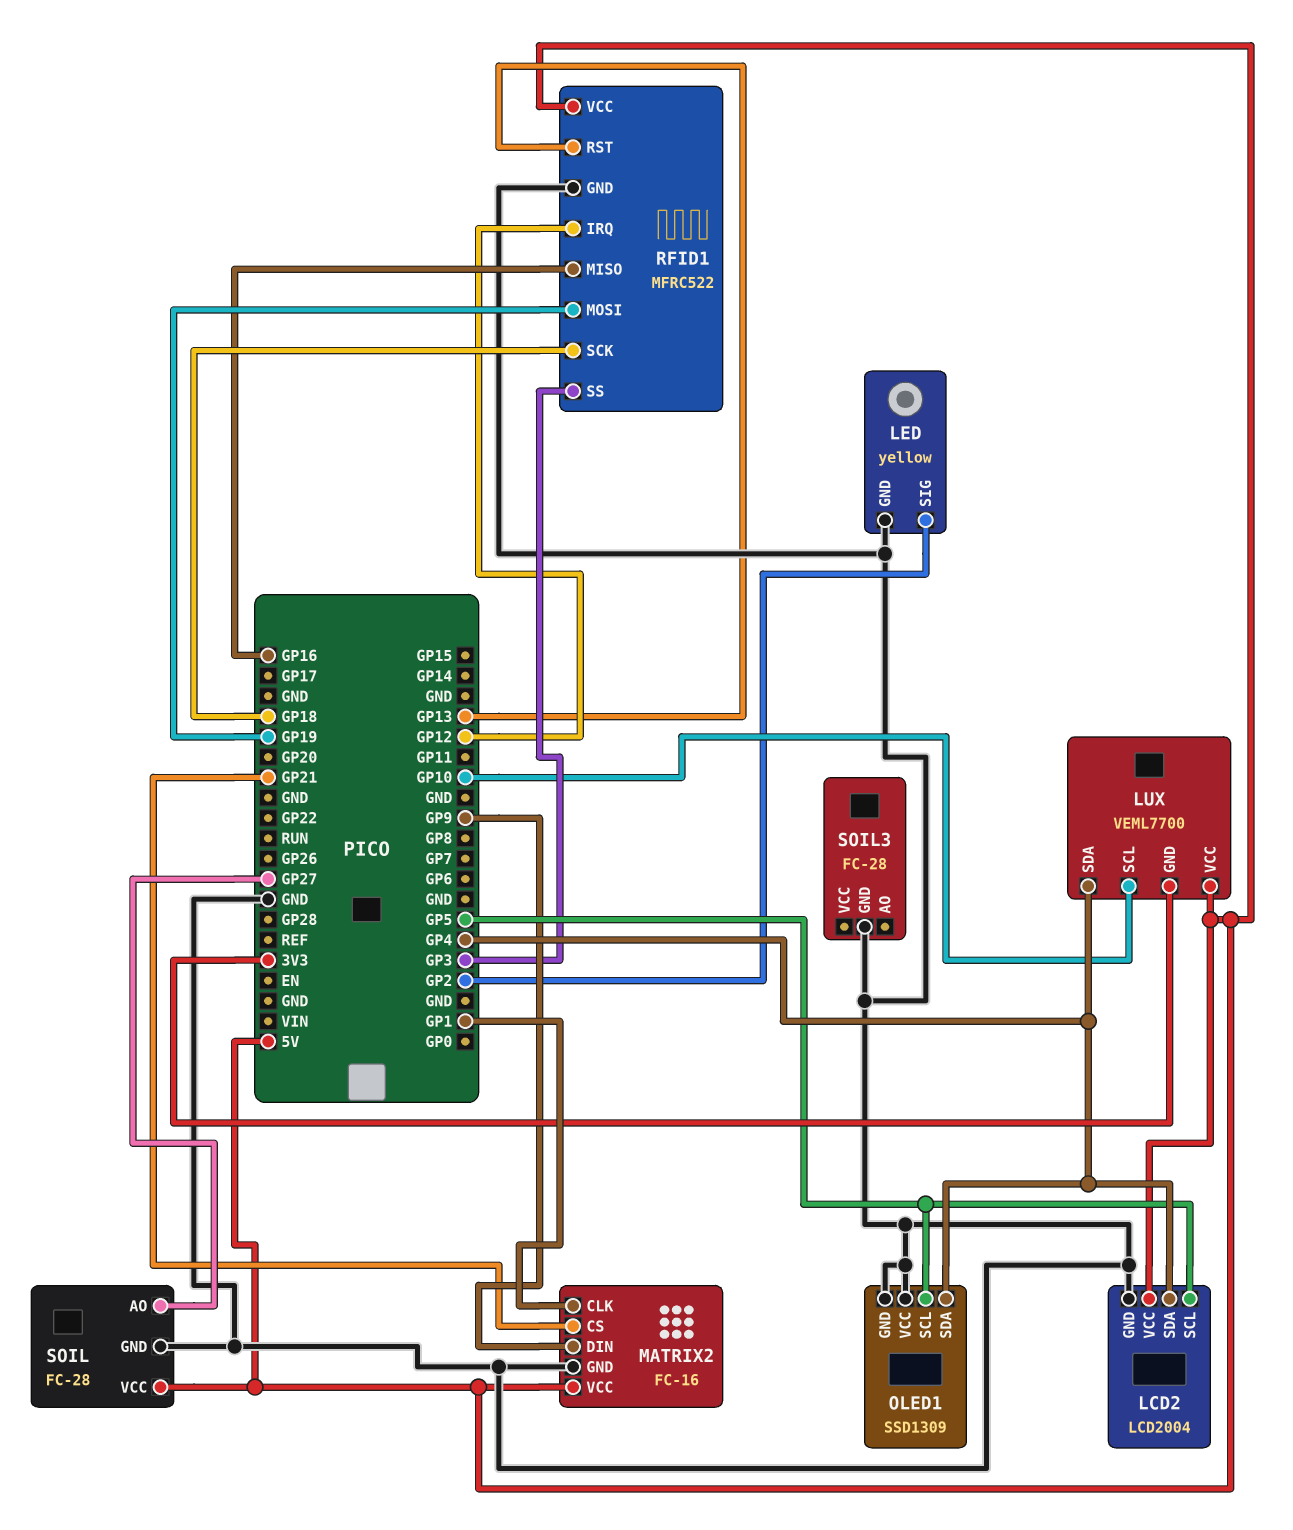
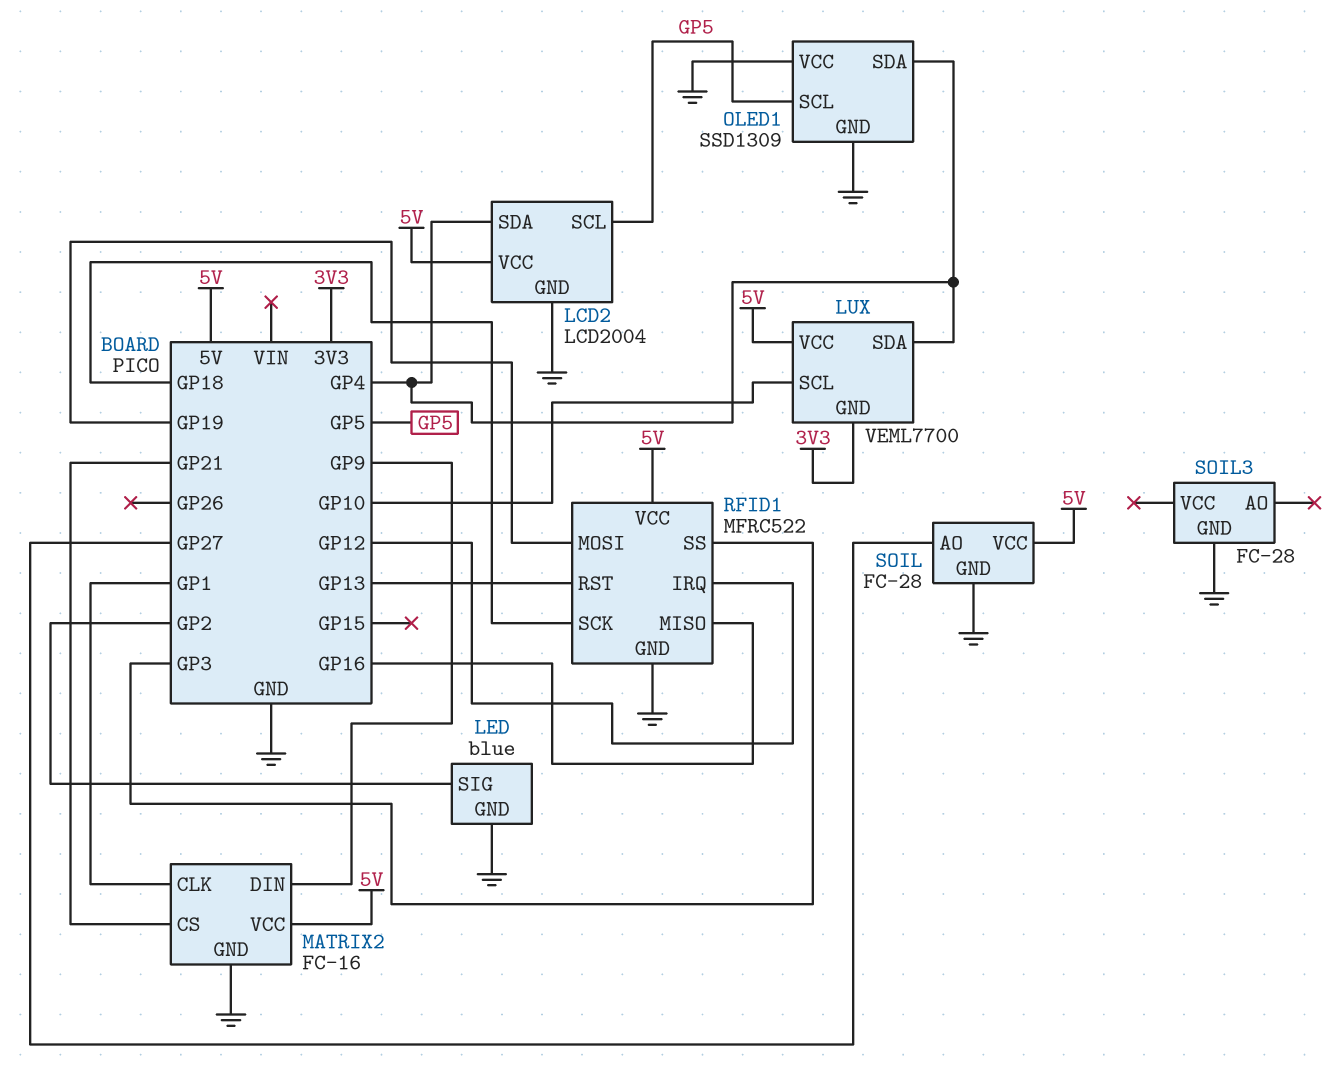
LED: yellow -> blue

